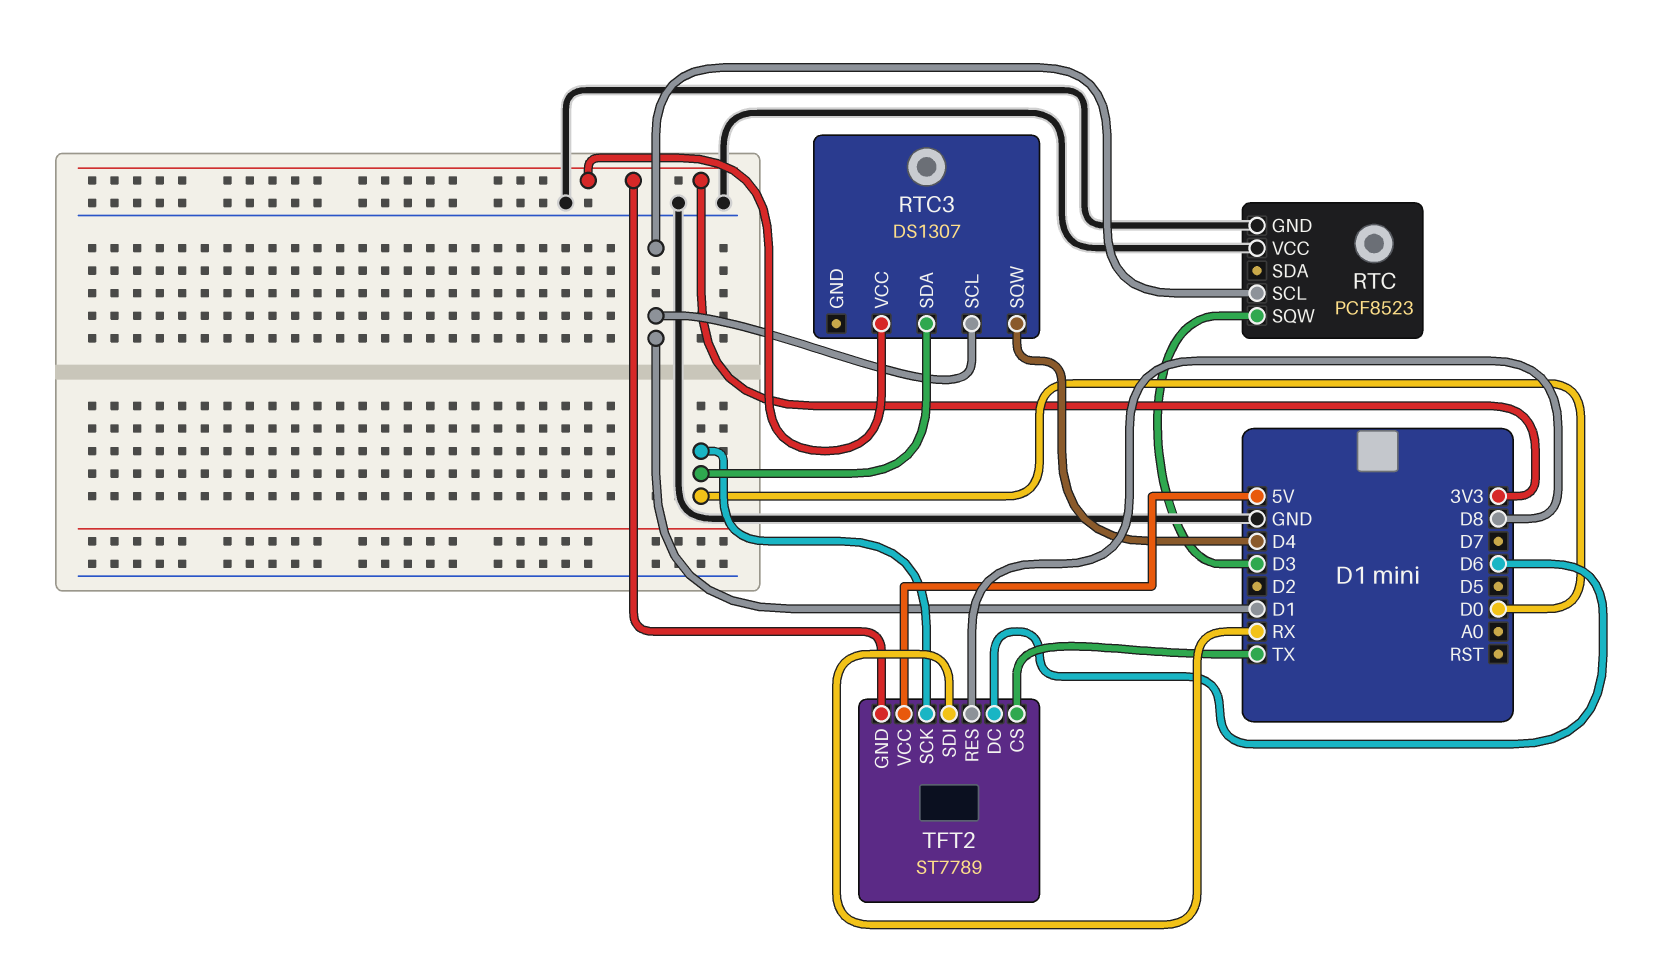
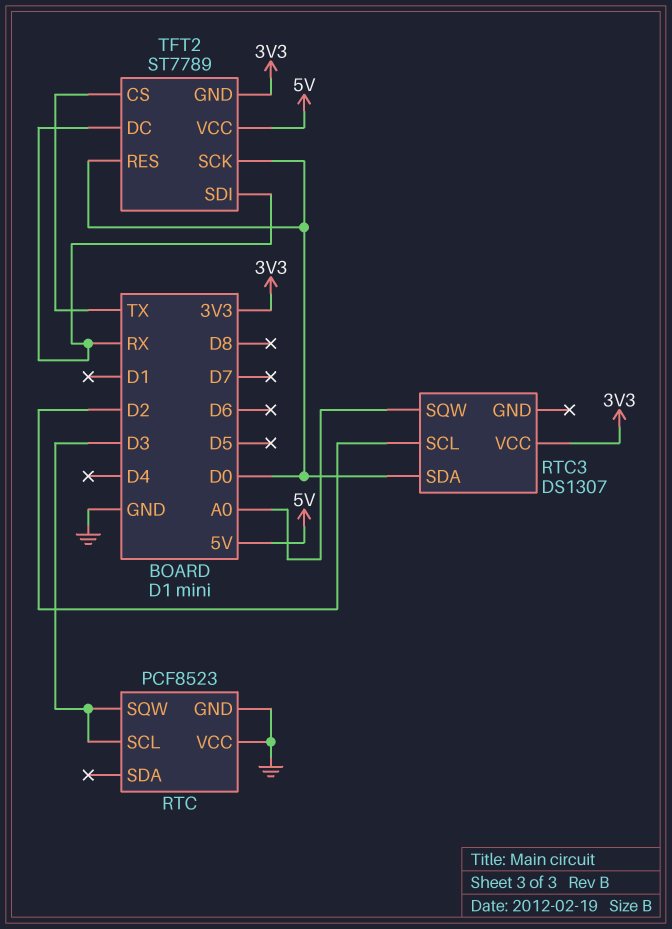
RTC pin SCL: D1 -> D3
RTC3 pin SCL: D1 -> D2
RTC3 pin SQW: D4 -> A0
TFT2 pin DC: D6 -> RX
TFT2 pin RES: D8 -> D0

